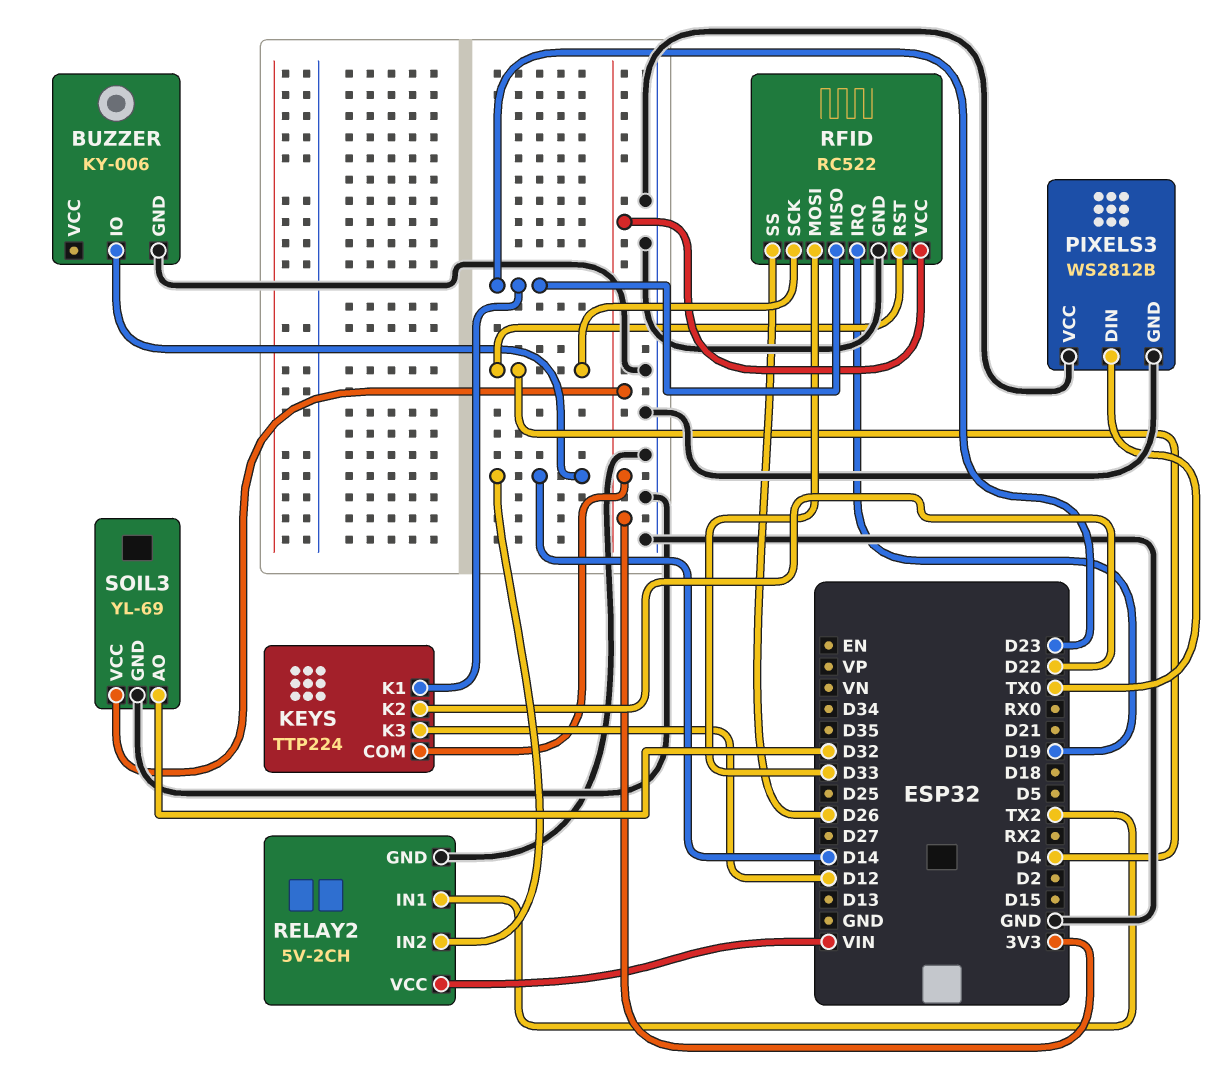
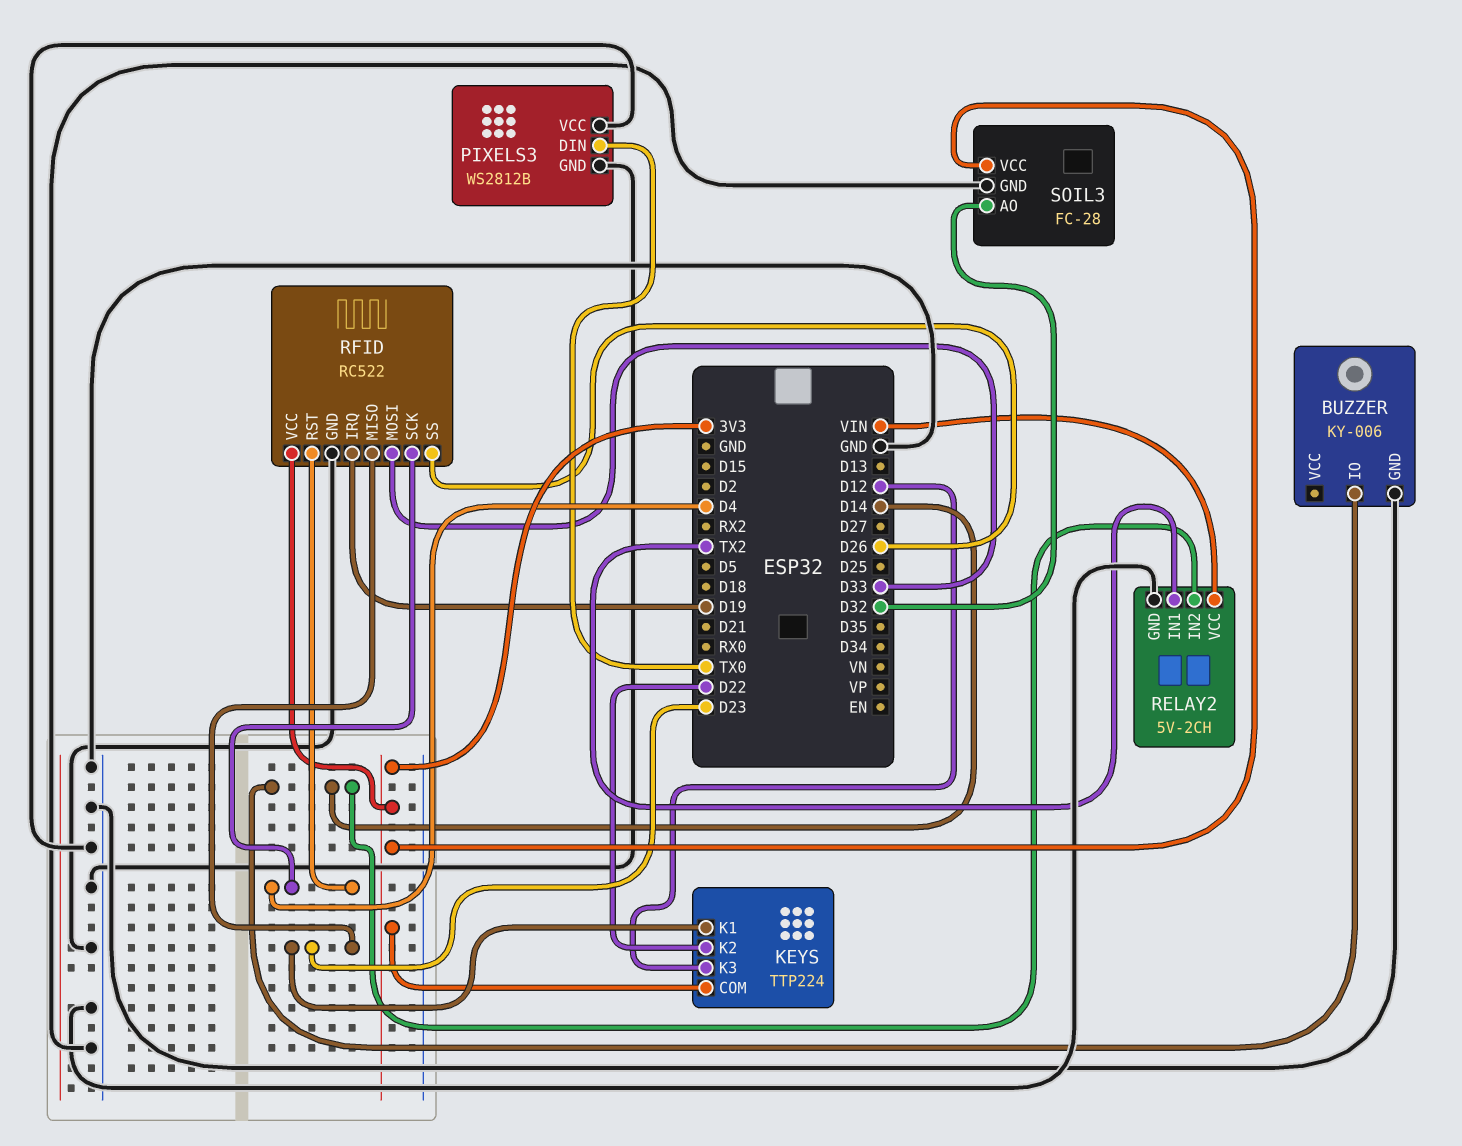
SOIL3: YL-69 -> FC-28

